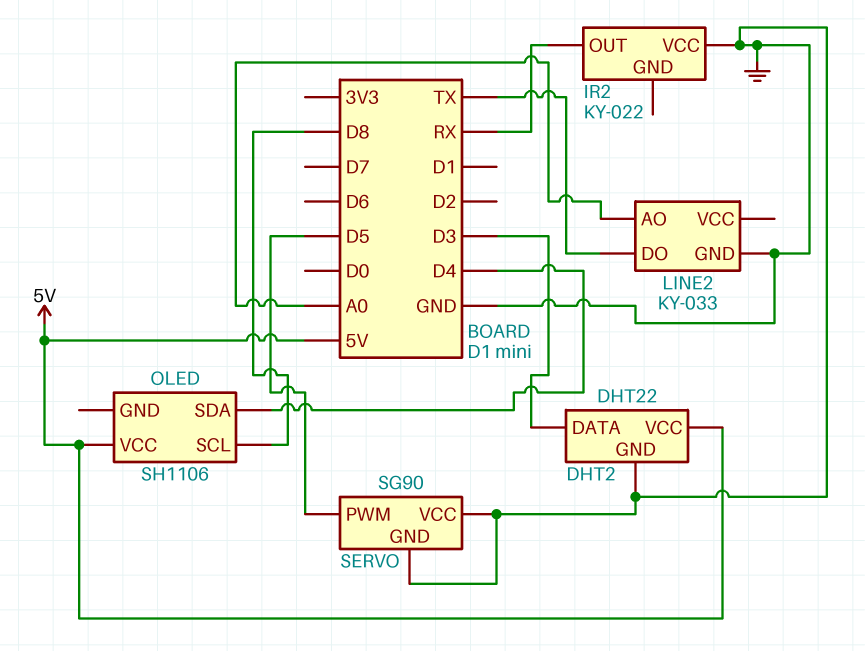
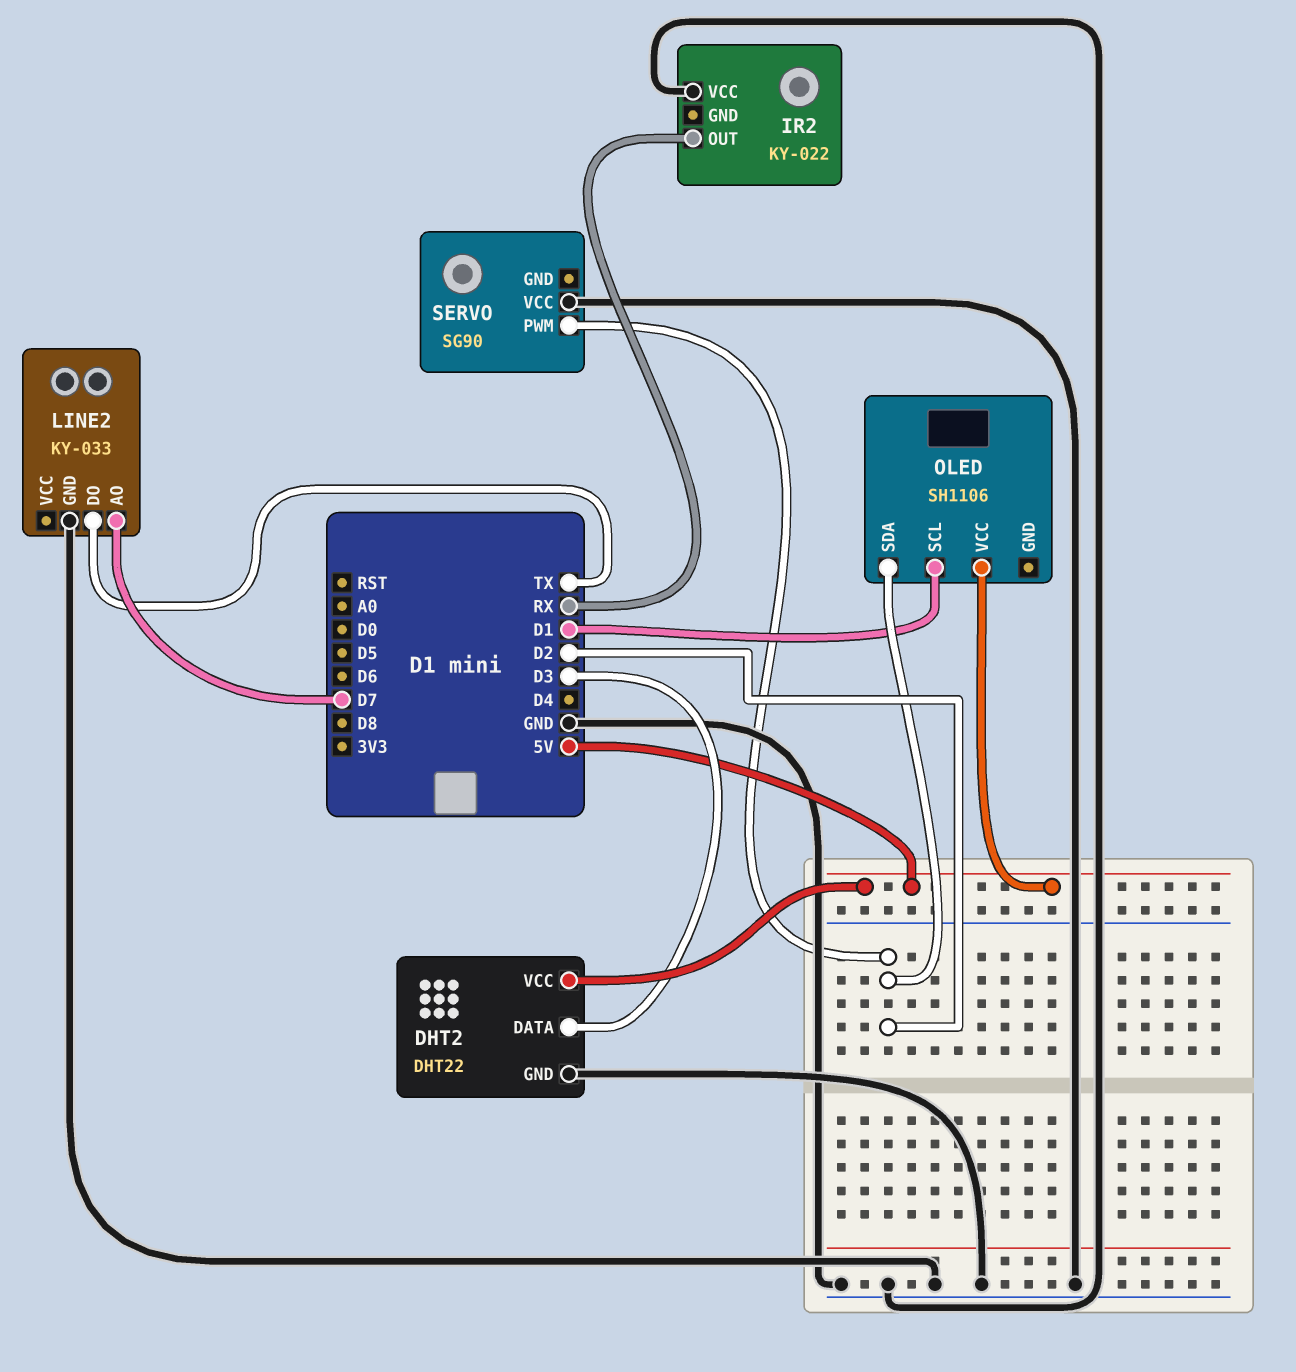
LINE2 pin AO: A0 -> D7
OLED pin SCL: D8 -> D1
OLED pin SDA: D4 -> D2
SERVO pin GND: GND -> none
SERVO pin PWM: D5 -> D2

